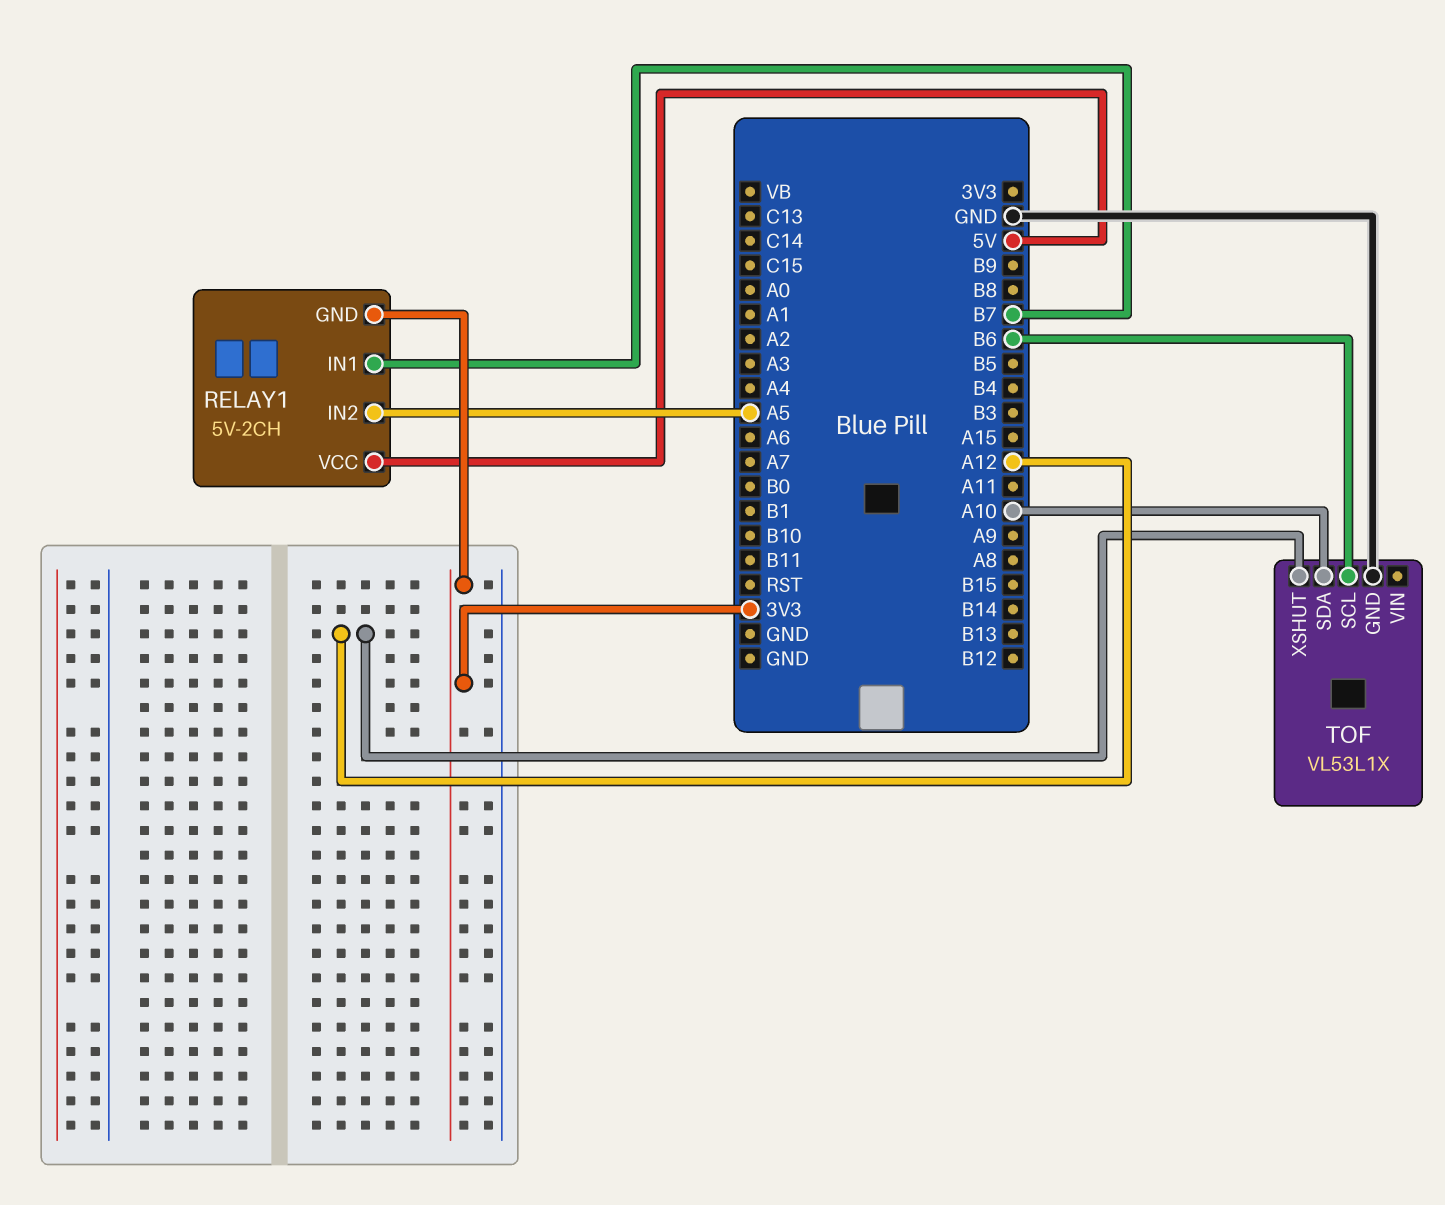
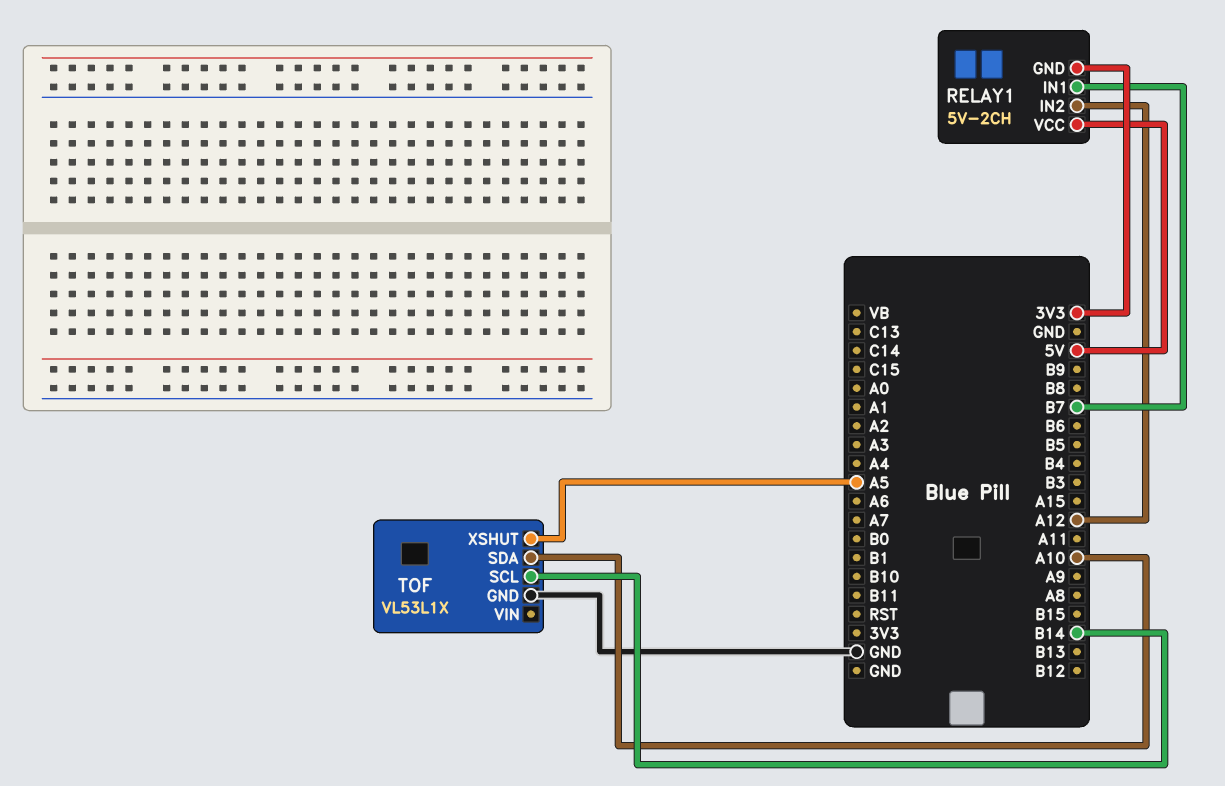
RELAY1 pin IN2: A5 -> A12
TOF pin SCL: B6 -> B14
TOF pin XSHUT: A12 -> A5

